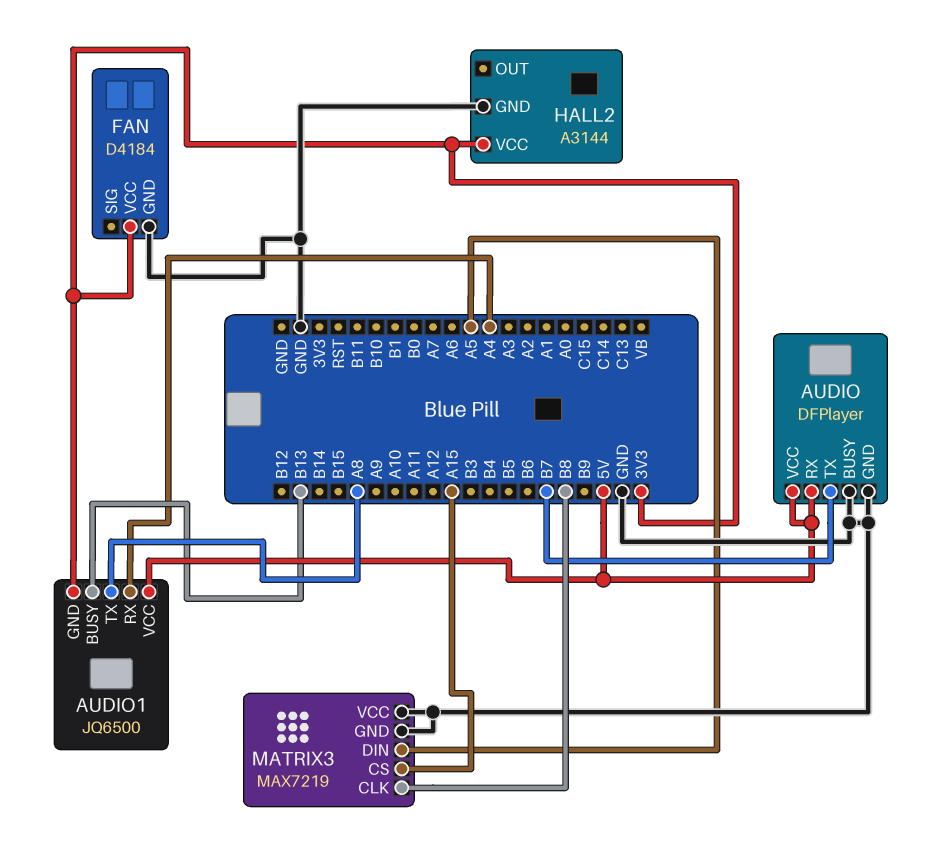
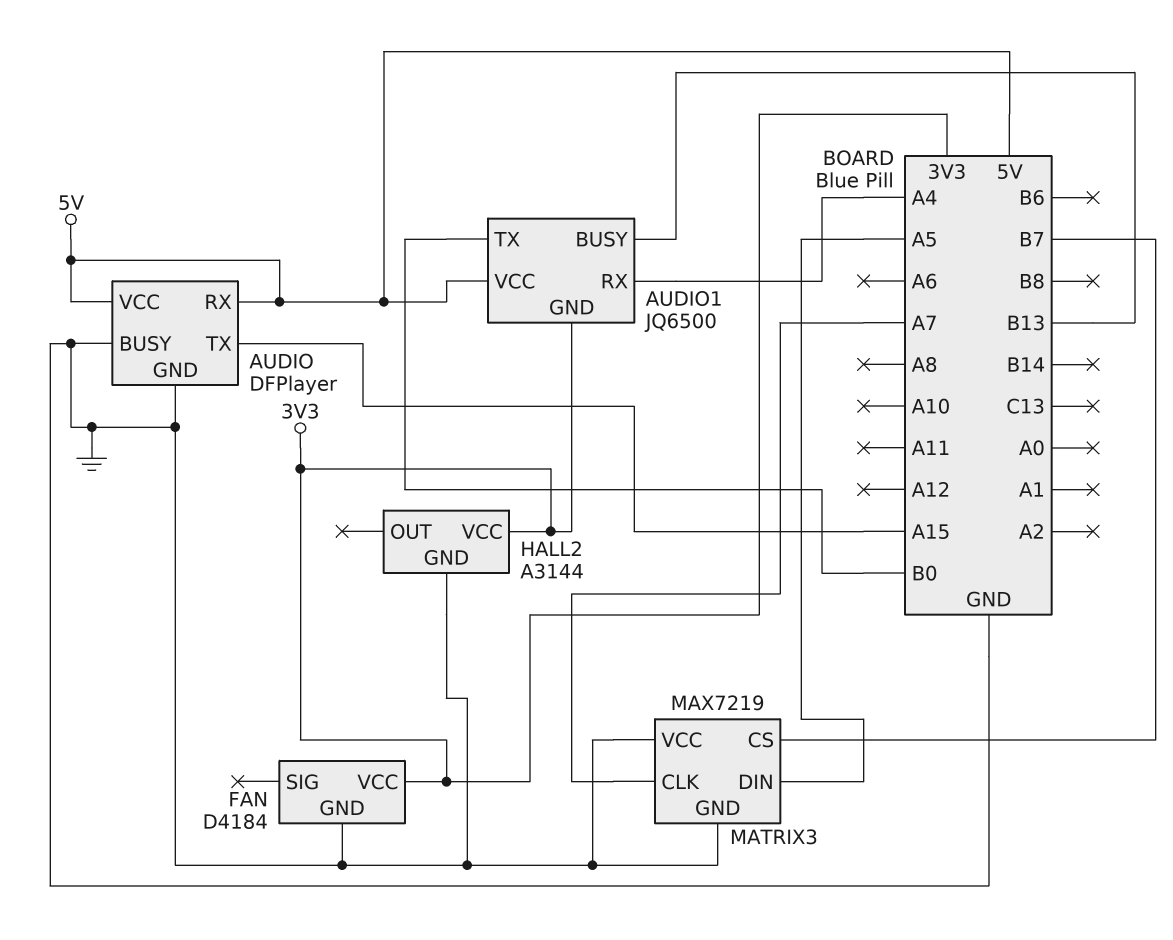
AUDIO pin TX: B7 -> A15
AUDIO1 pin TX: A8 -> B0
MATRIX3 pin CLK: B8 -> A7
MATRIX3 pin CS: A15 -> B7

